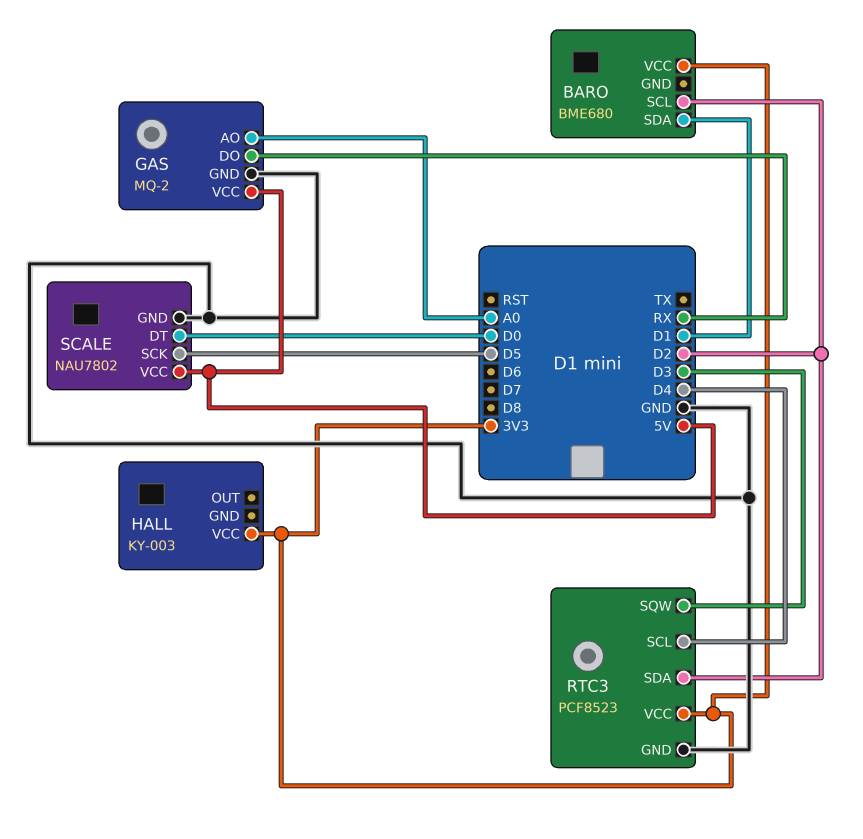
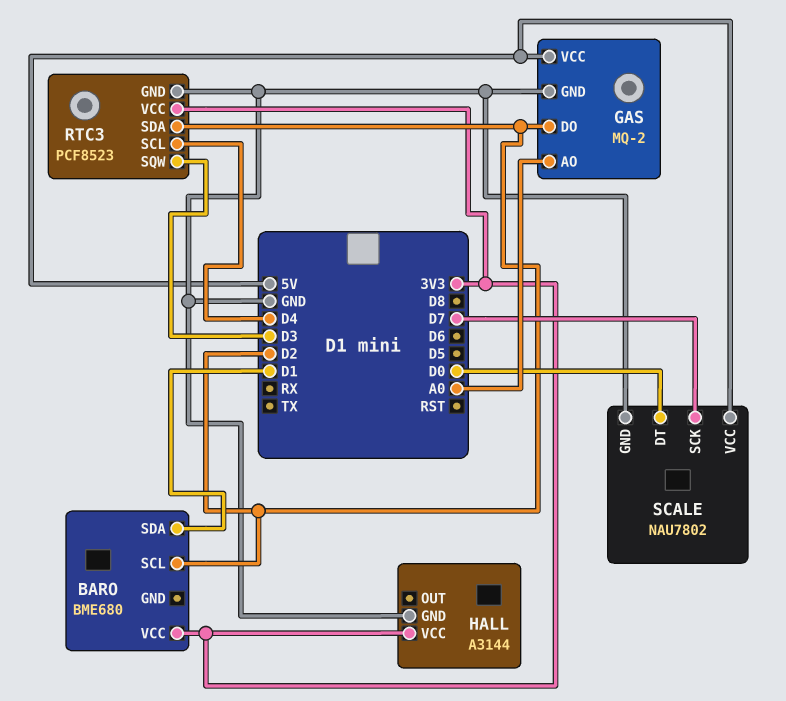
GAS pin DO: RX -> D2
HALL: KY-003 -> A3144
HALL pin GND: none -> GND
SCALE pin SCK: D5 -> D7

